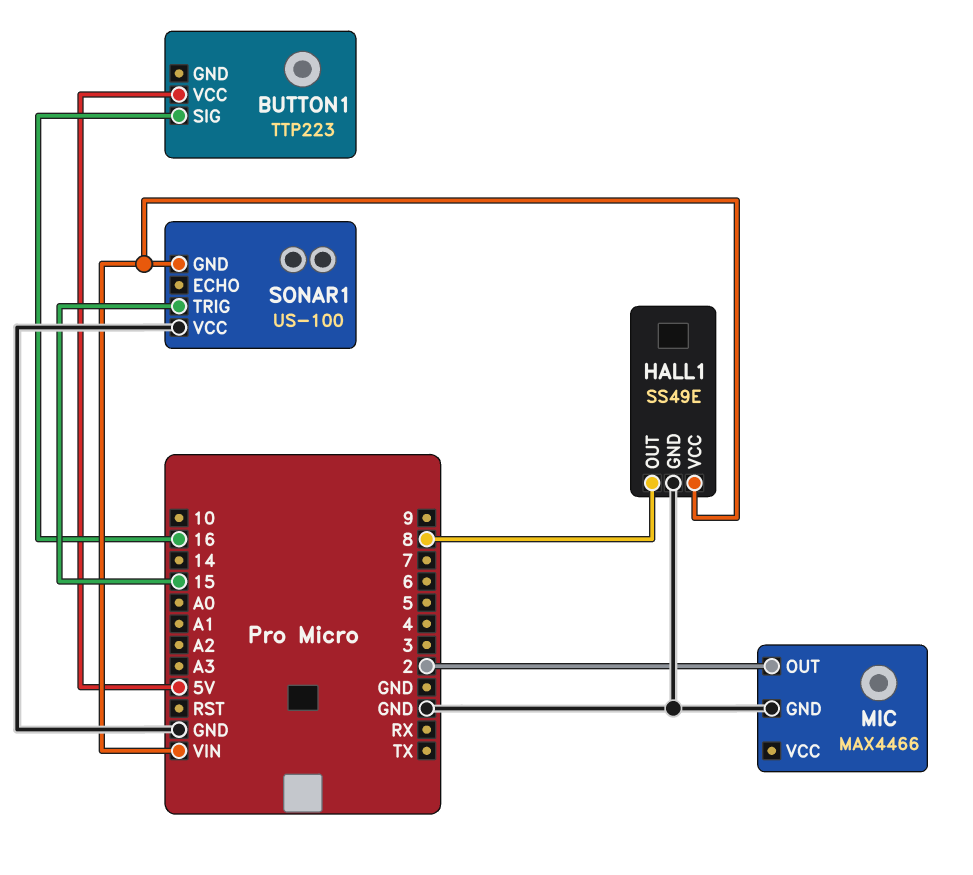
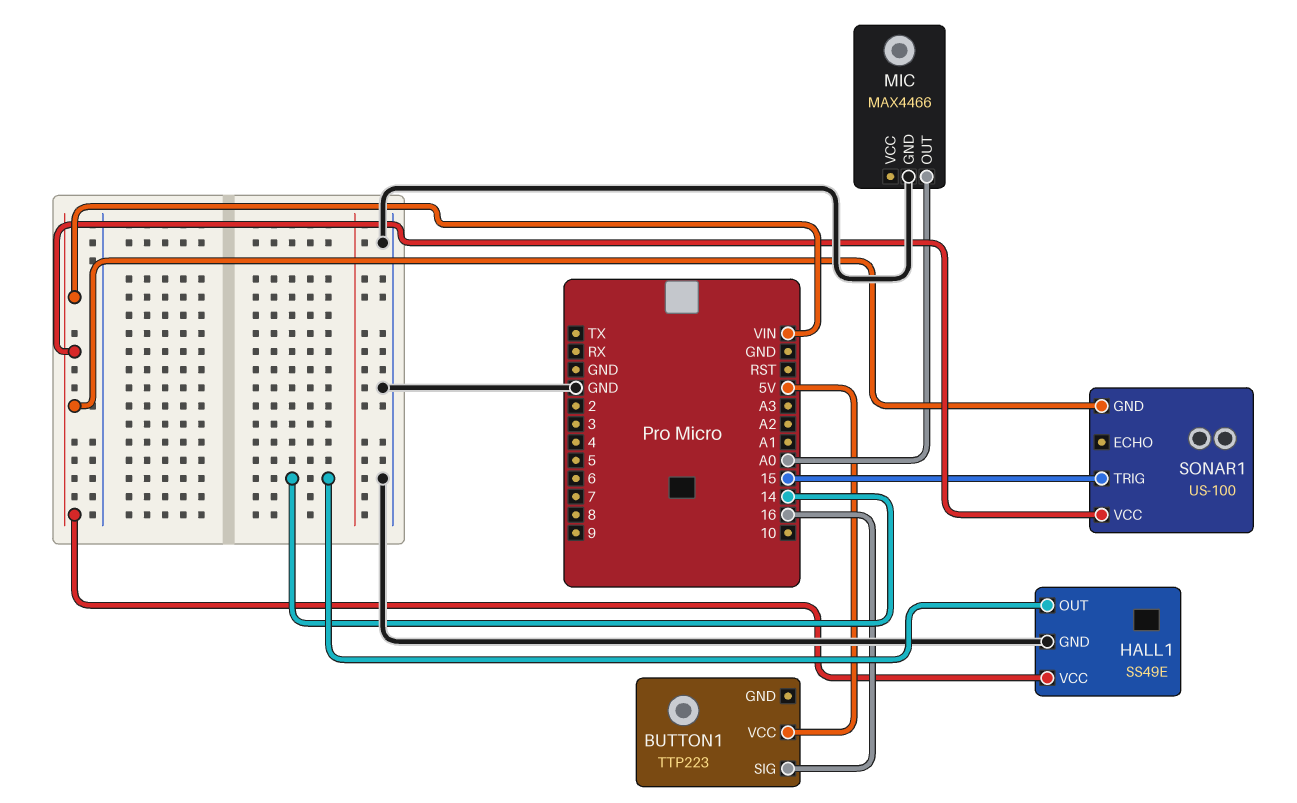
HALL1 pin OUT: 8 -> 14
MIC pin OUT: 2 -> A0
SONAR1 pin VCC: GND -> VIN

